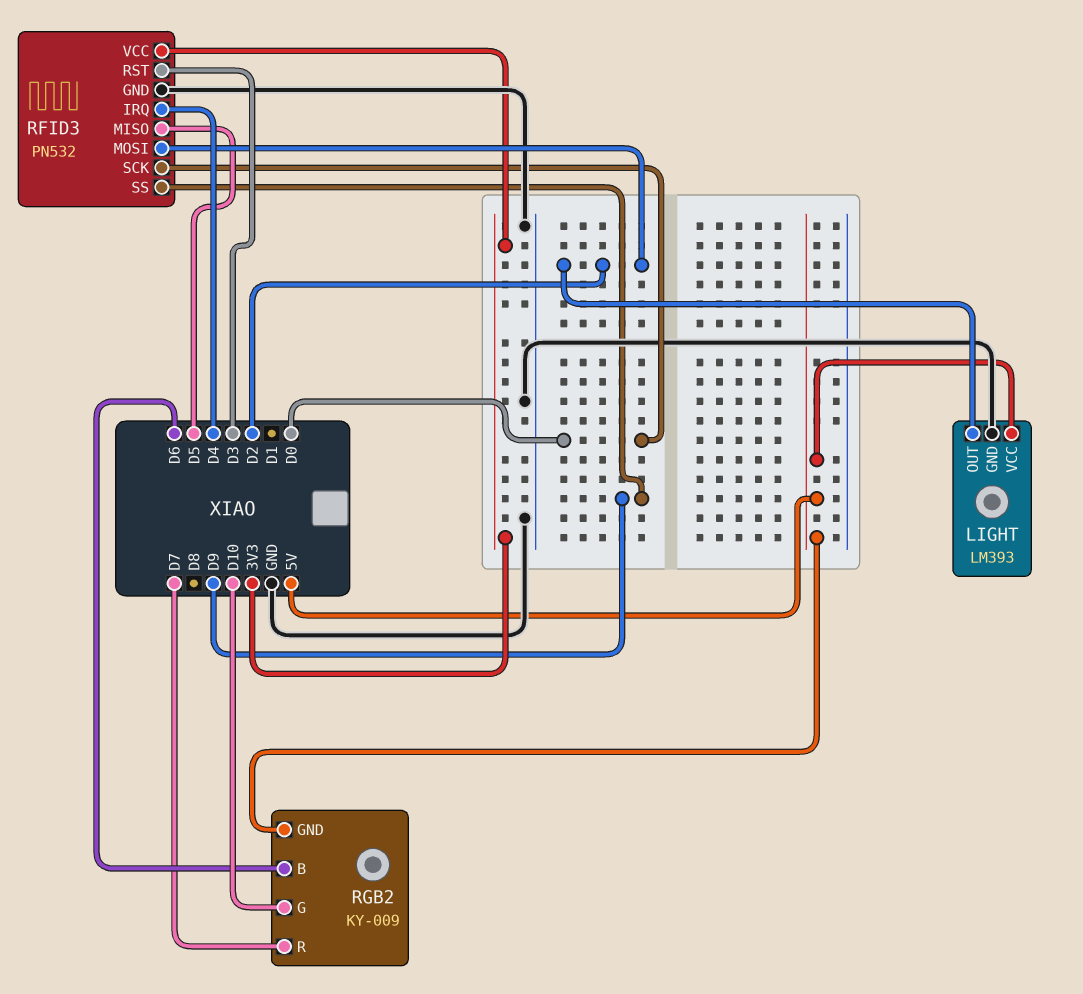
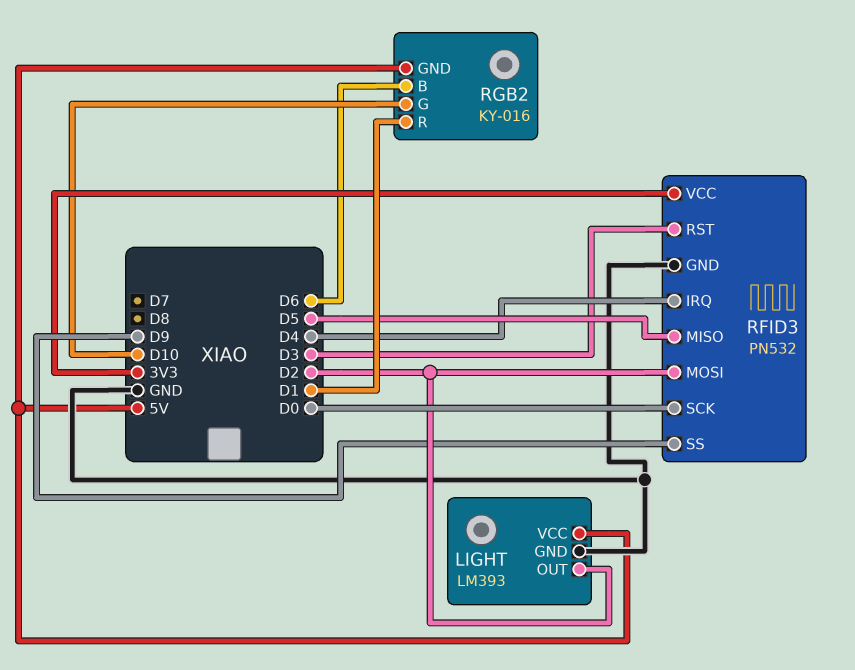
RGB2: KY-009 -> KY-016
RGB2 pin R: D7 -> D1

